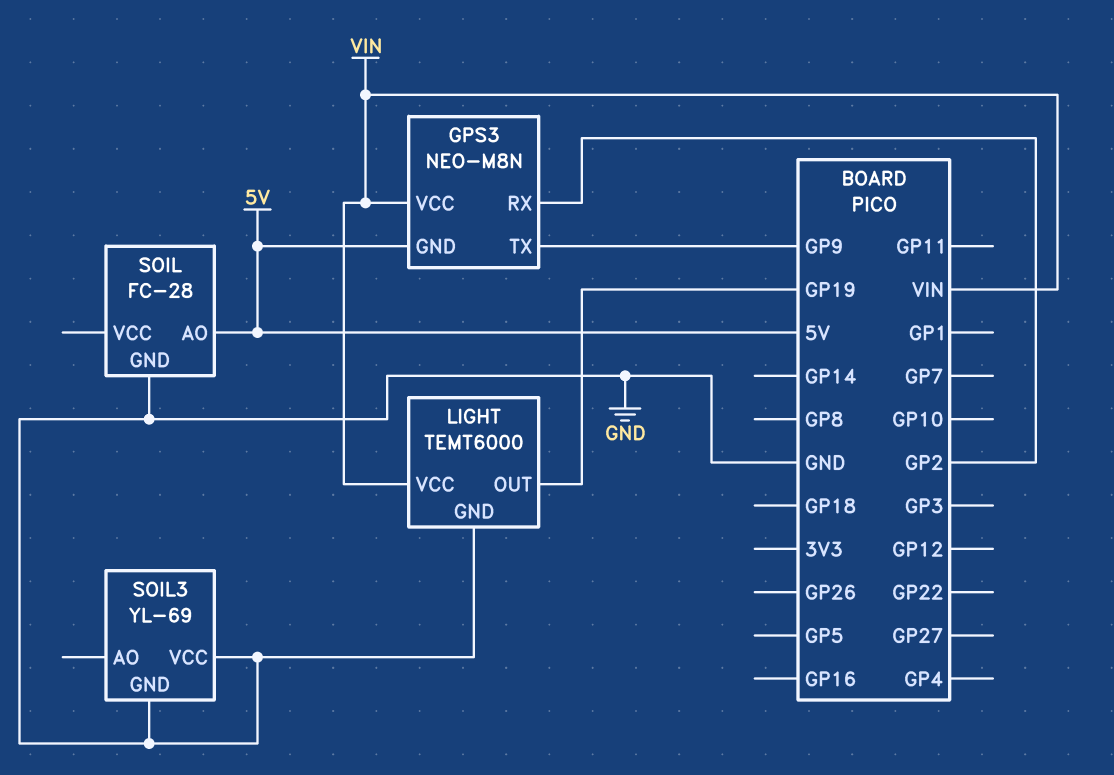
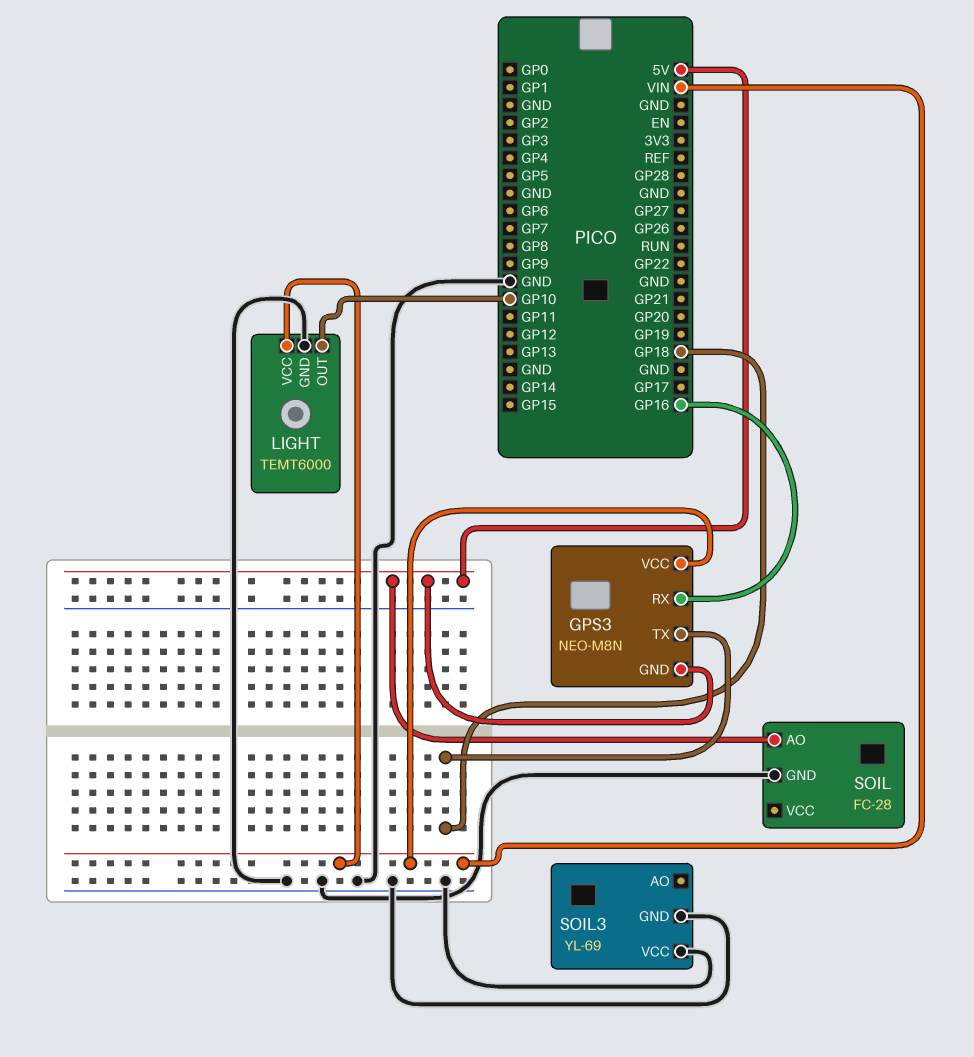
GPS3 pin RX: GP2 -> GP16
GPS3 pin TX: GP9 -> GP18
LIGHT pin OUT: GP19 -> GP10

